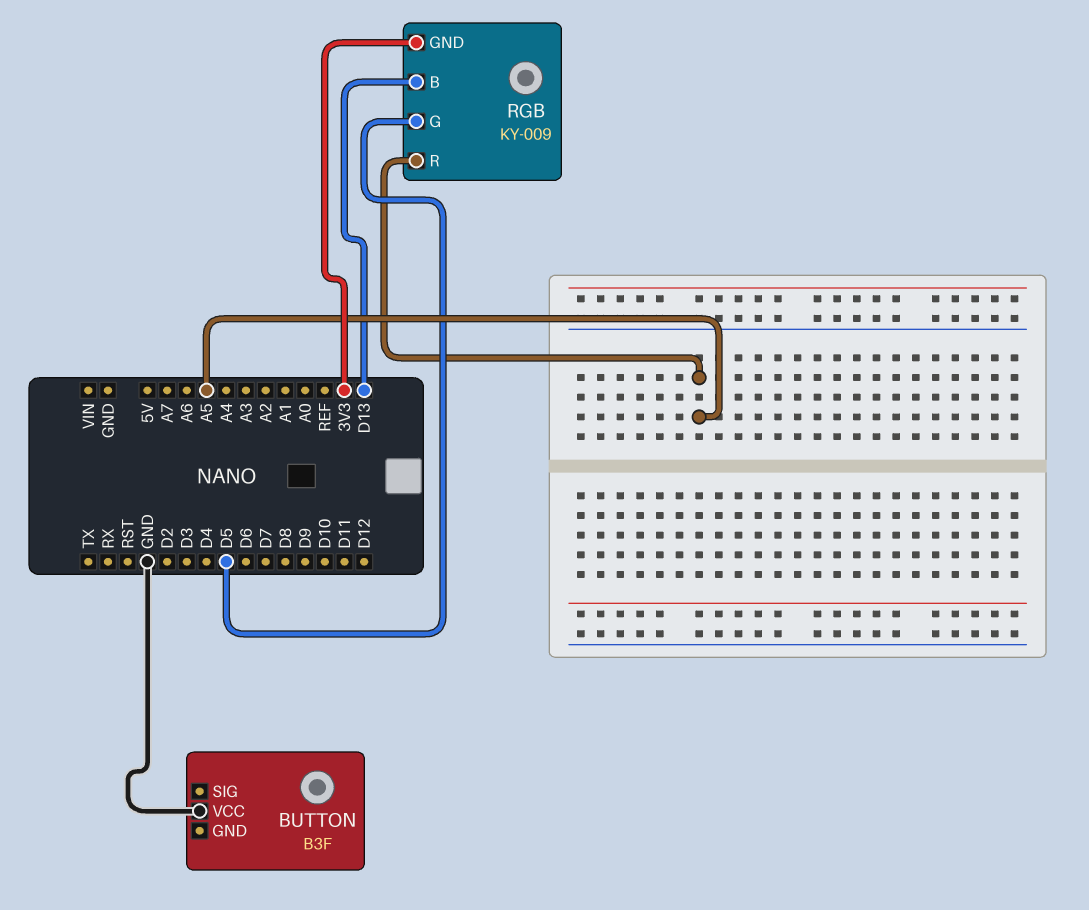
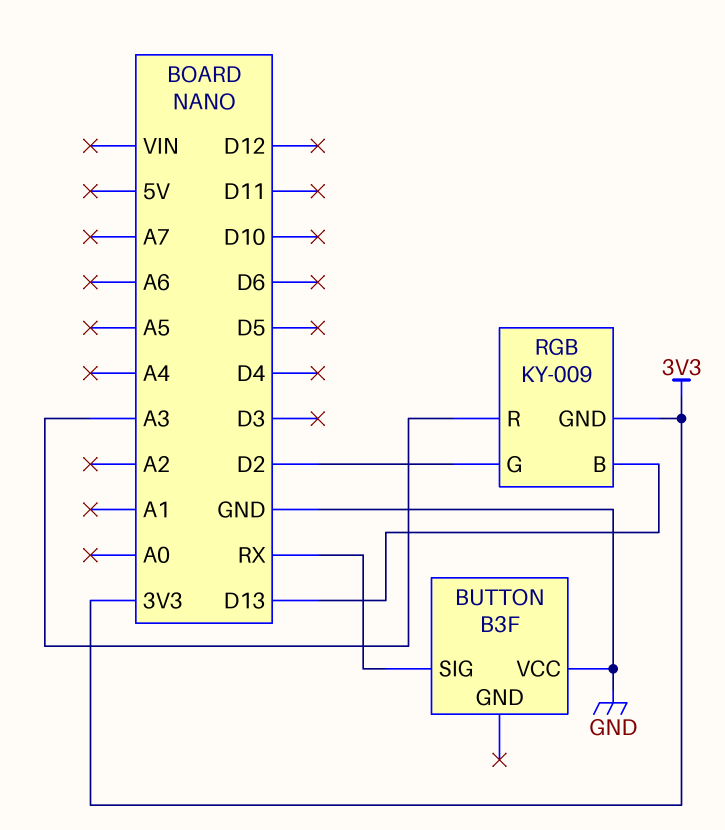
BUTTON pin SIG: none -> RX
RGB pin G: D5 -> D2
RGB pin R: A5 -> A3

